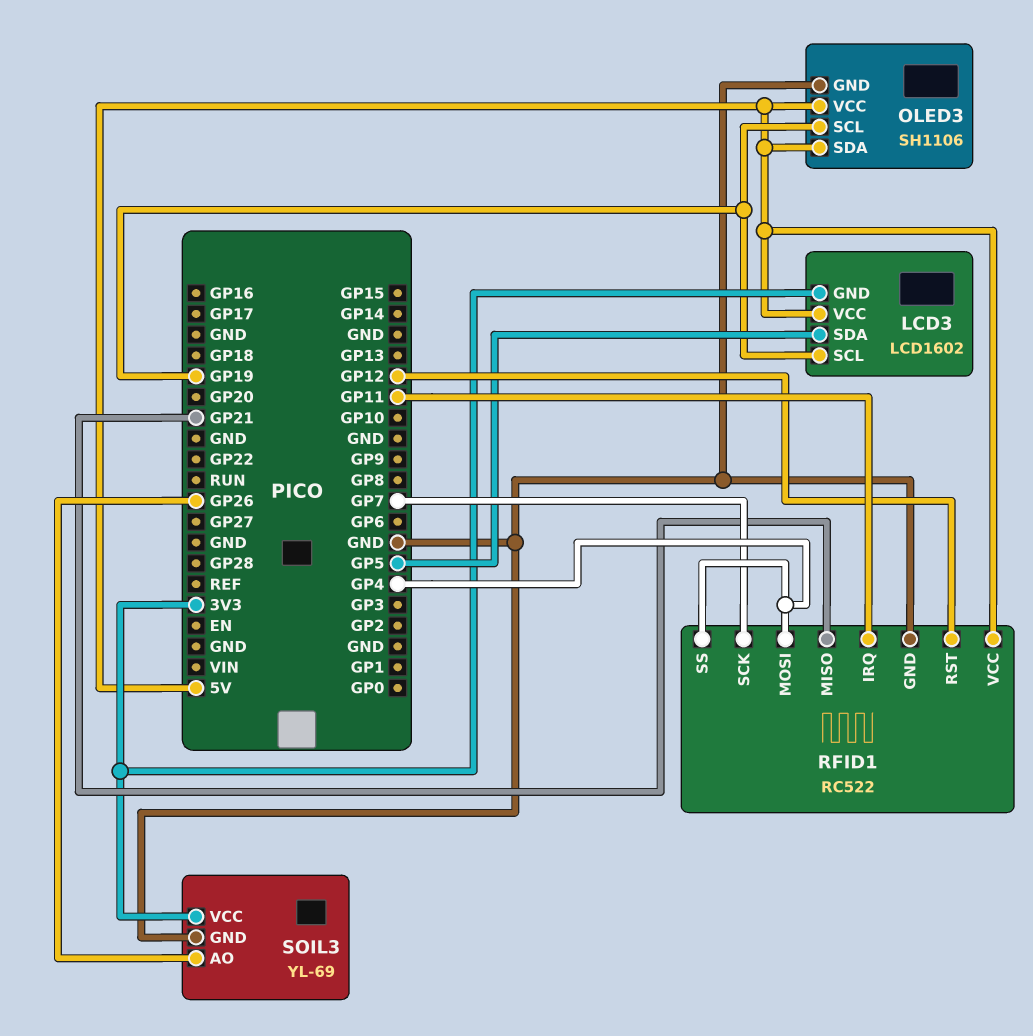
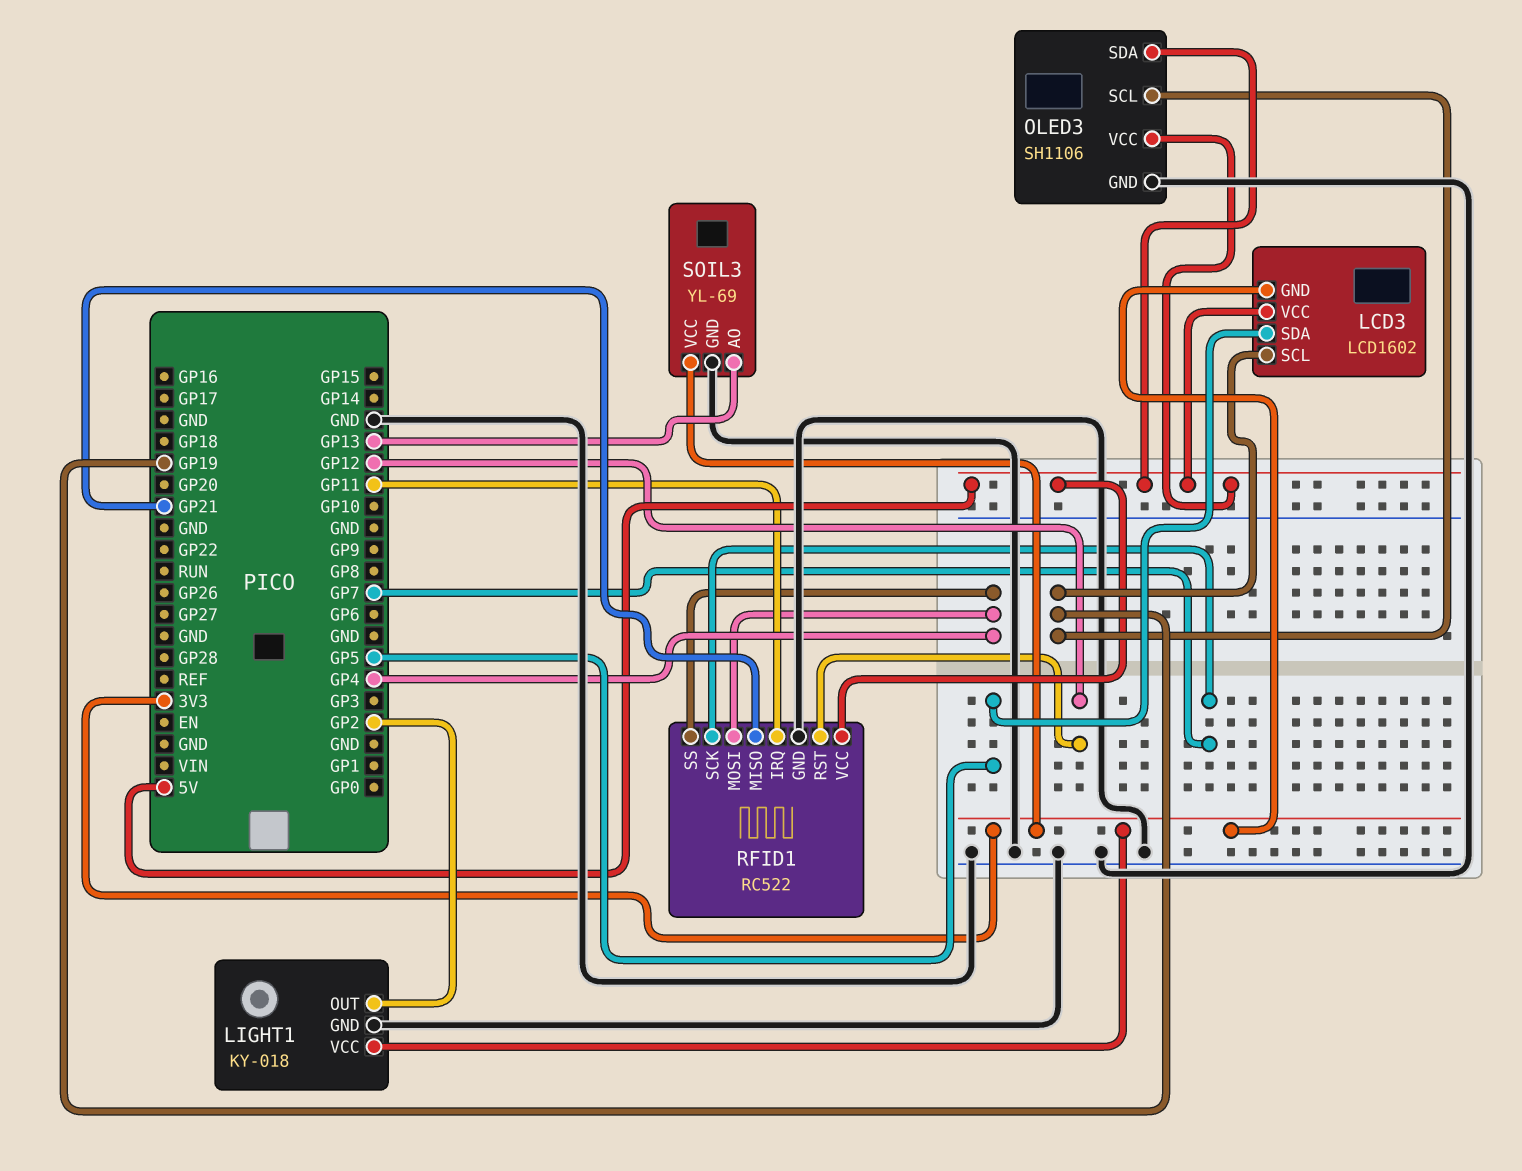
LIGHT1: none -> KY-018
LIGHT1 pin GND: none -> GND
LIGHT1 pin OUT: none -> GP2
LIGHT1 pin VCC: none -> 3V3
SOIL3 pin AO: GP26 -> GP13

